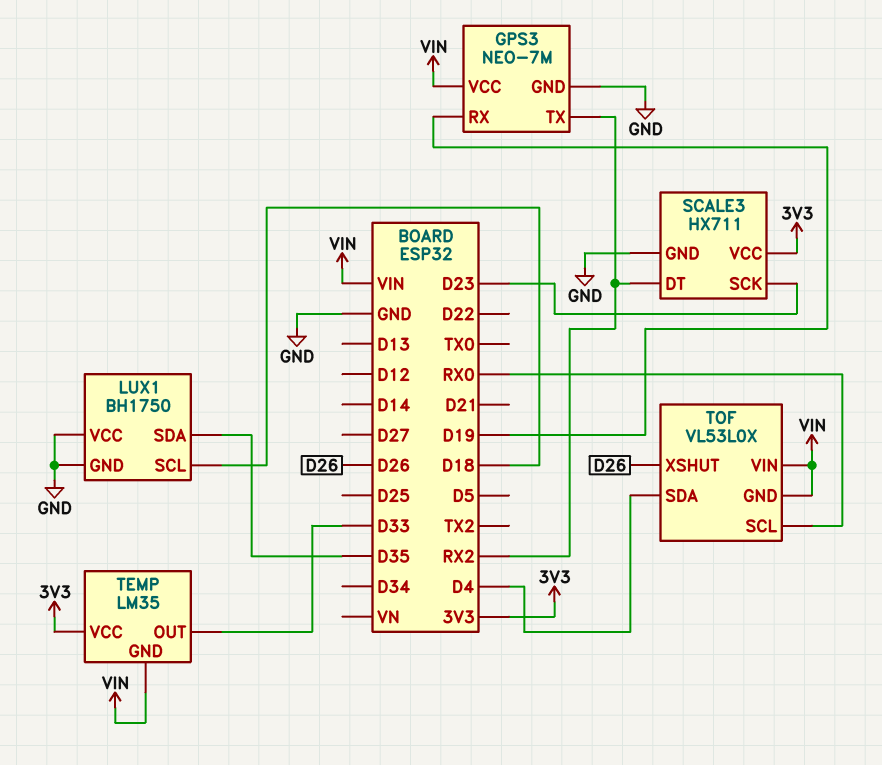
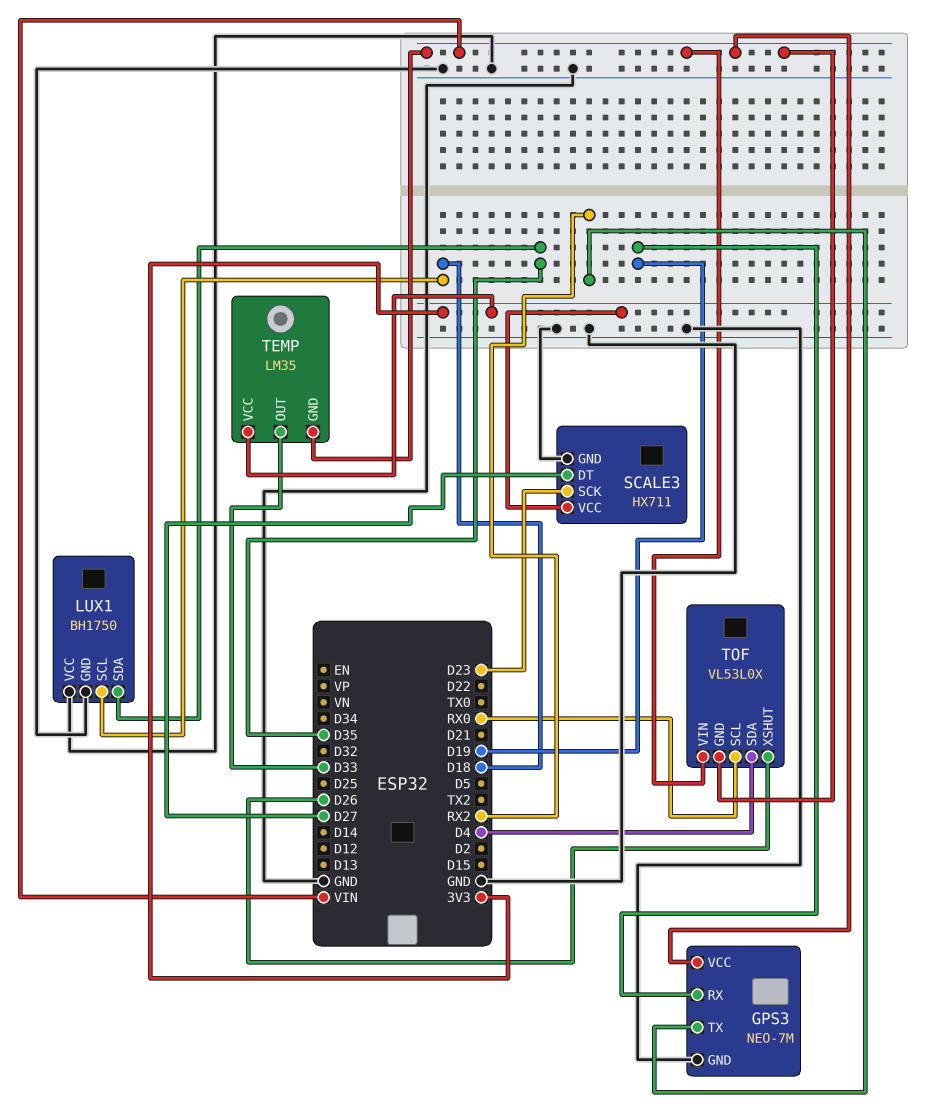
SCALE3 pin DT: RX2 -> D27

